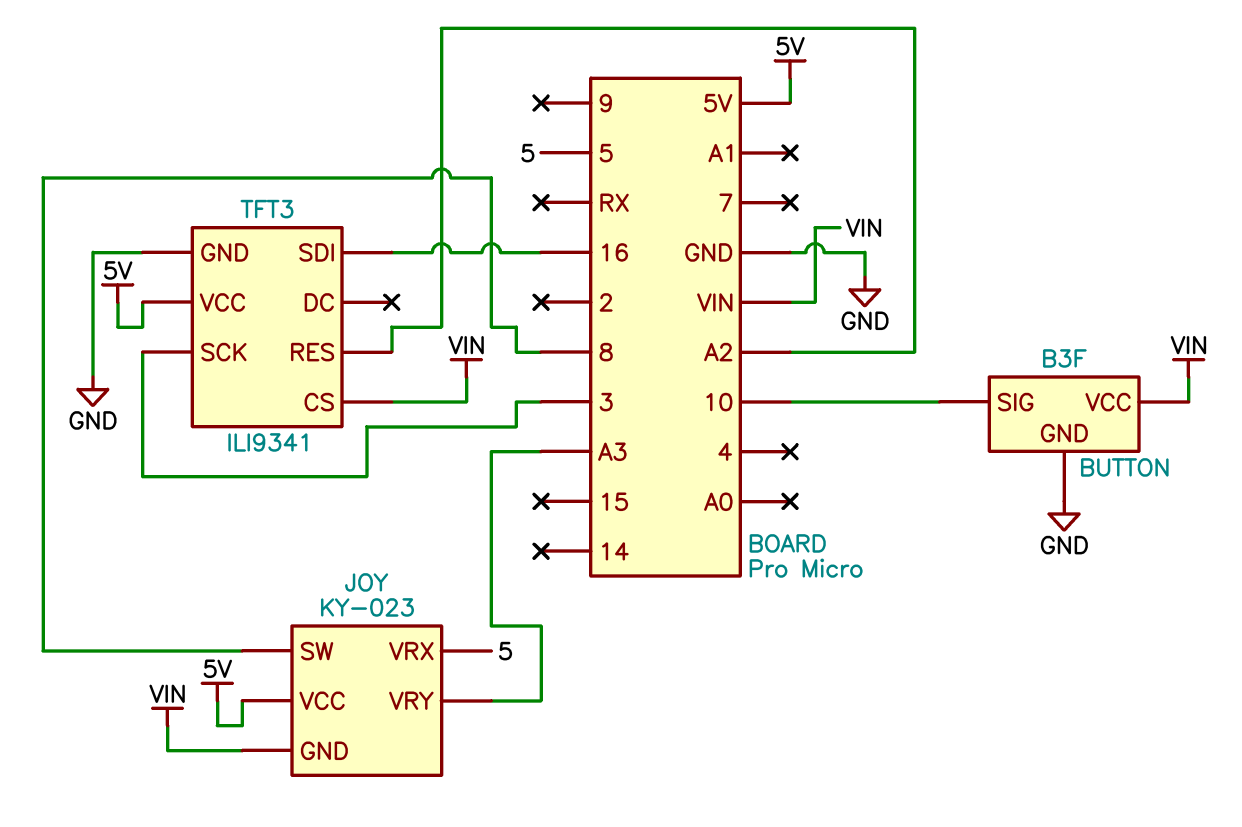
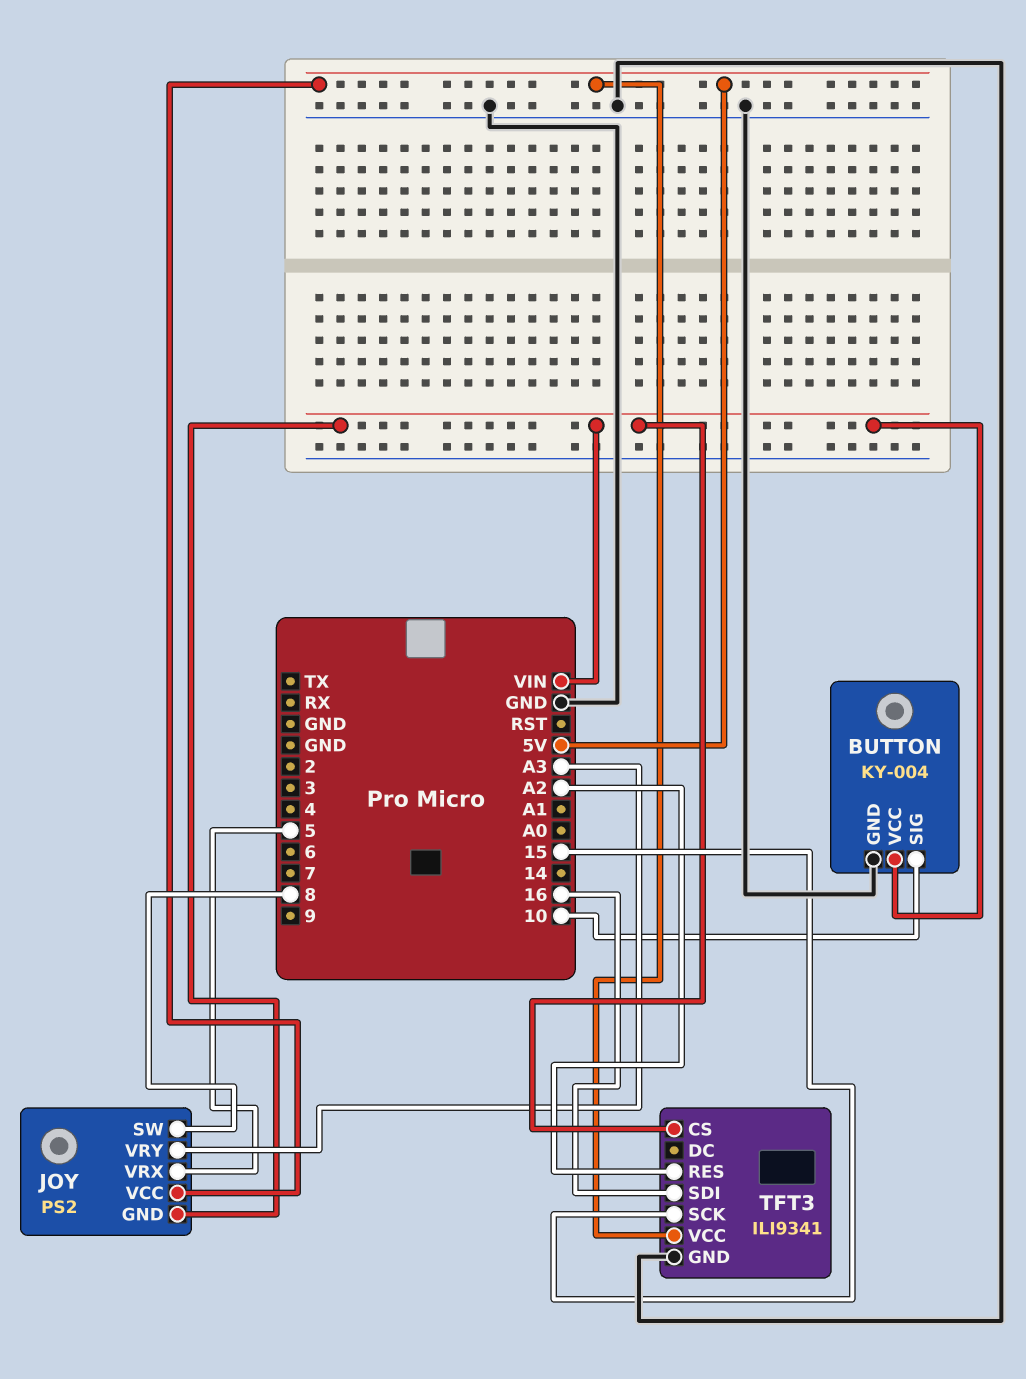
BUTTON: B3F -> KY-004
JOY: KY-023 -> PS2
TFT3 pin SCK: 3 -> 15

